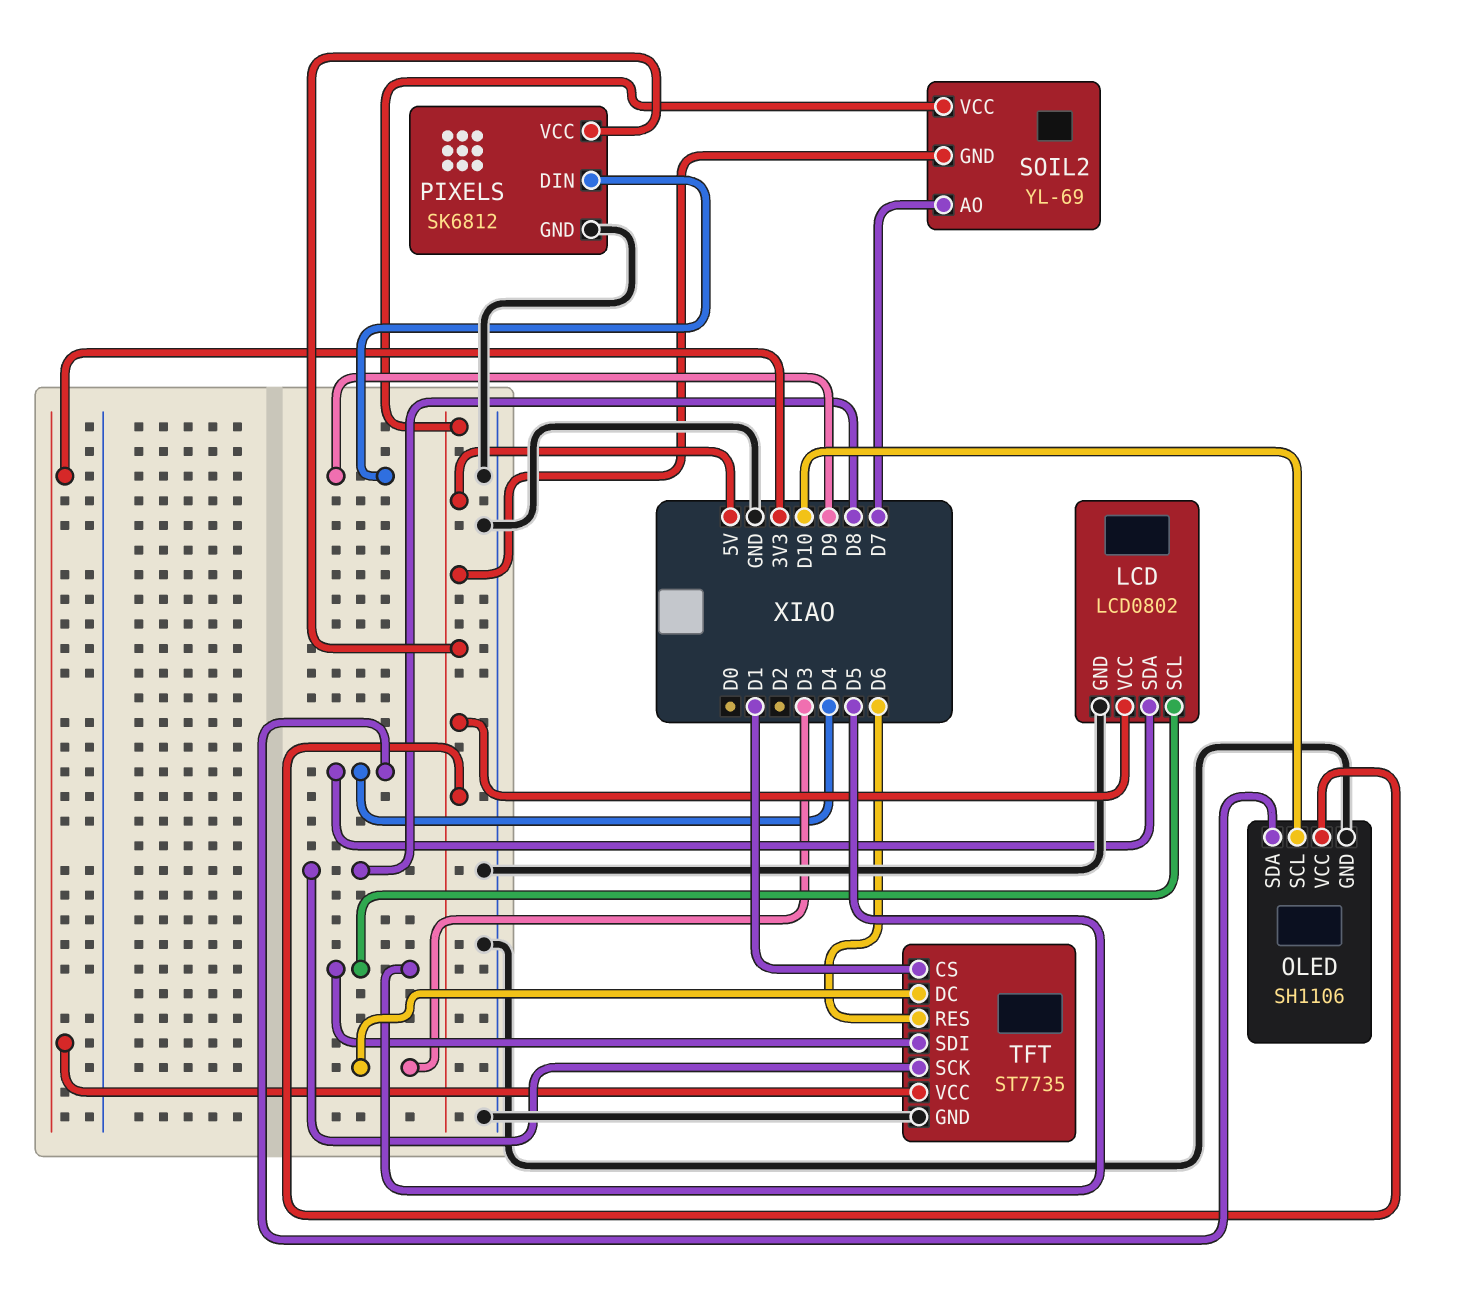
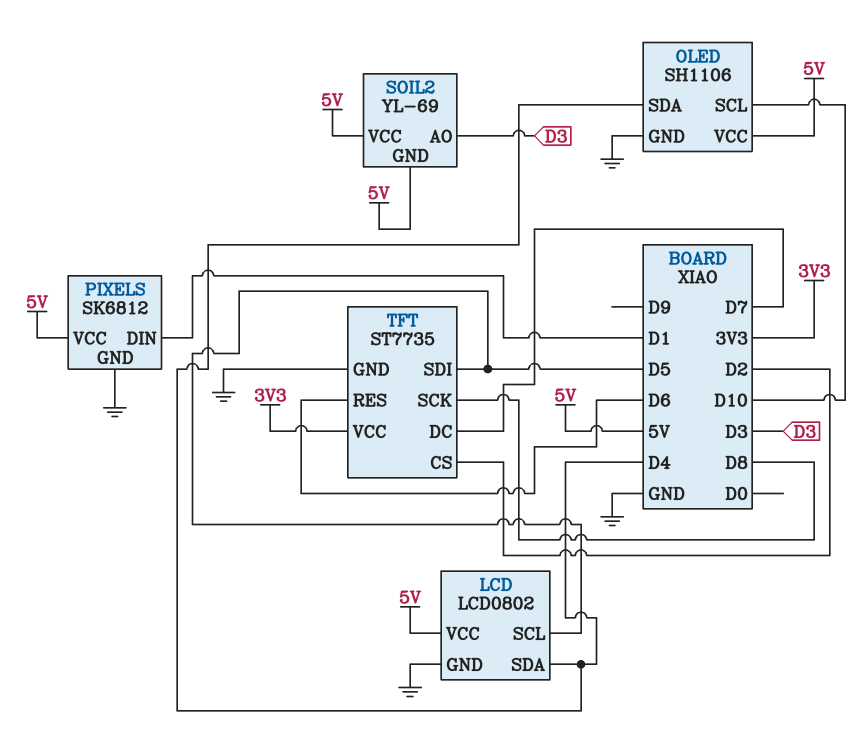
PIXELS pin DIN: D9 -> D1
SOIL2 pin AO: D7 -> D3
TFT pin CS: D1 -> D2
TFT pin DC: D3 -> D7

